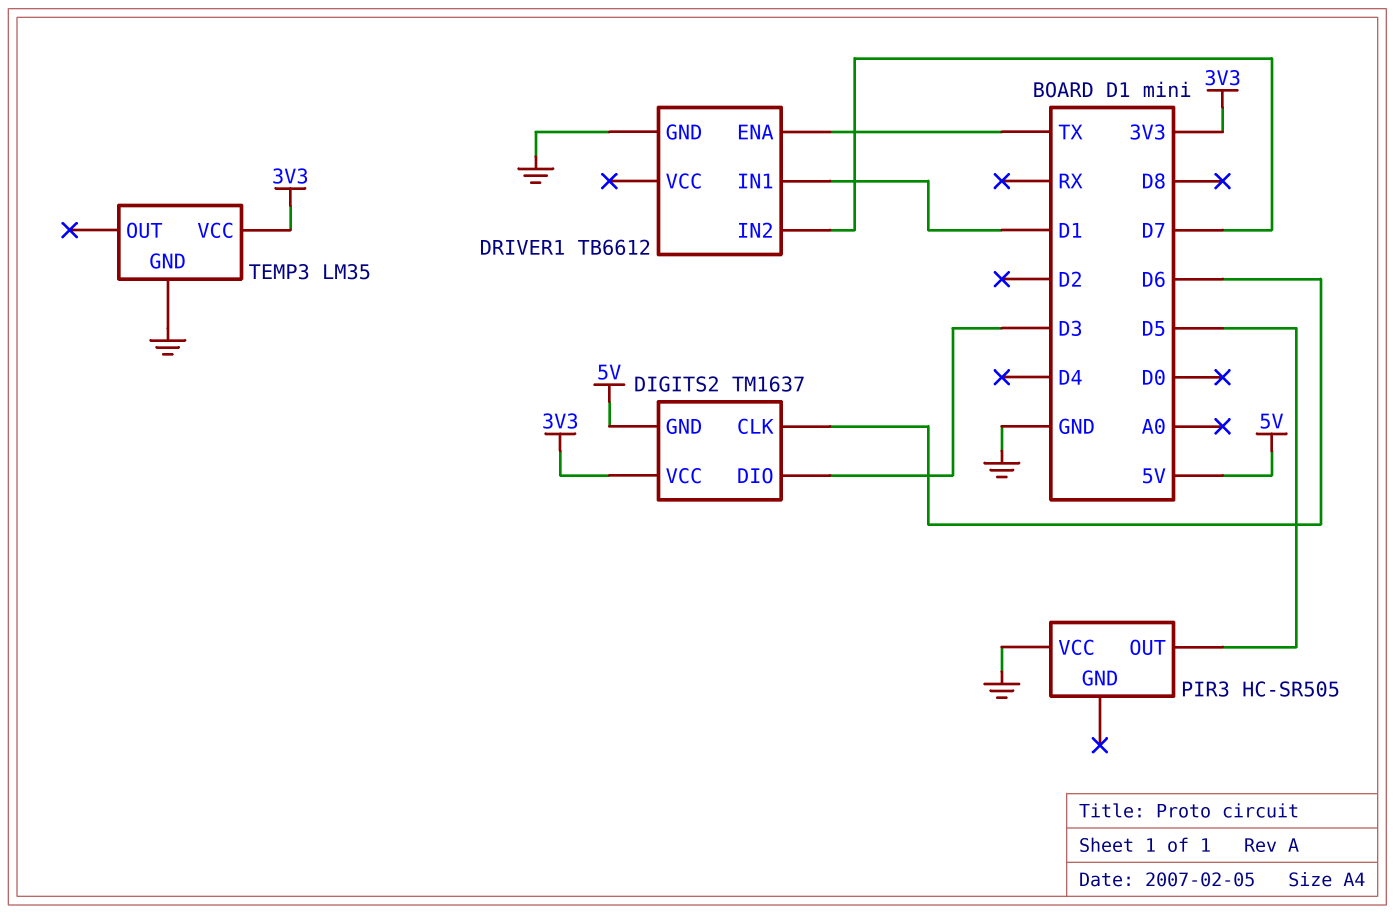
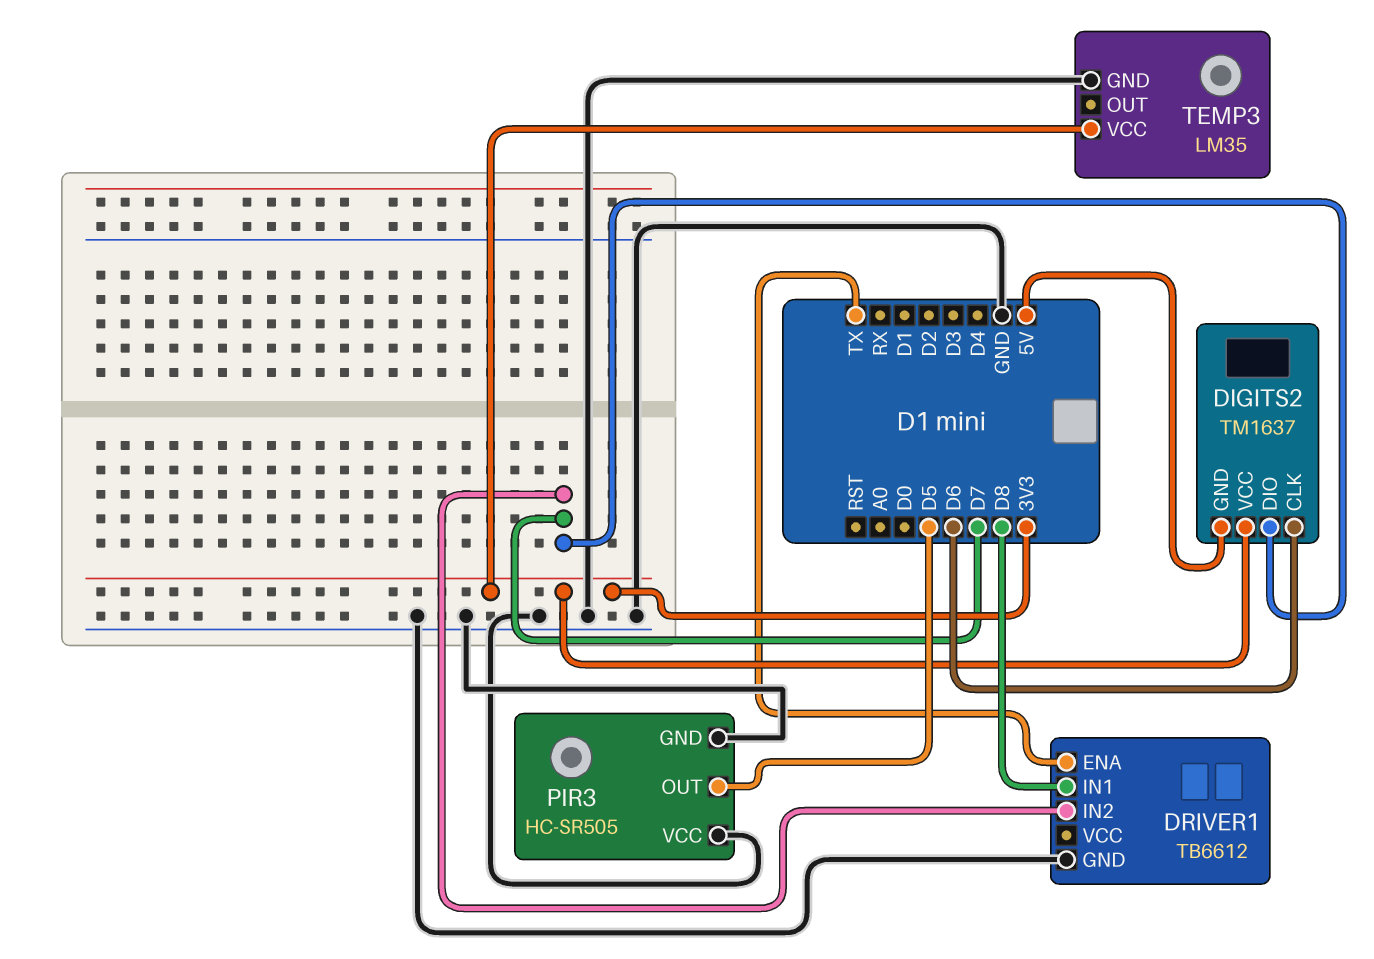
DIGITS2 pin DIO: D3 -> D7
DRIVER1 pin IN1: D1 -> D8
PIR3 pin GND: none -> GND

